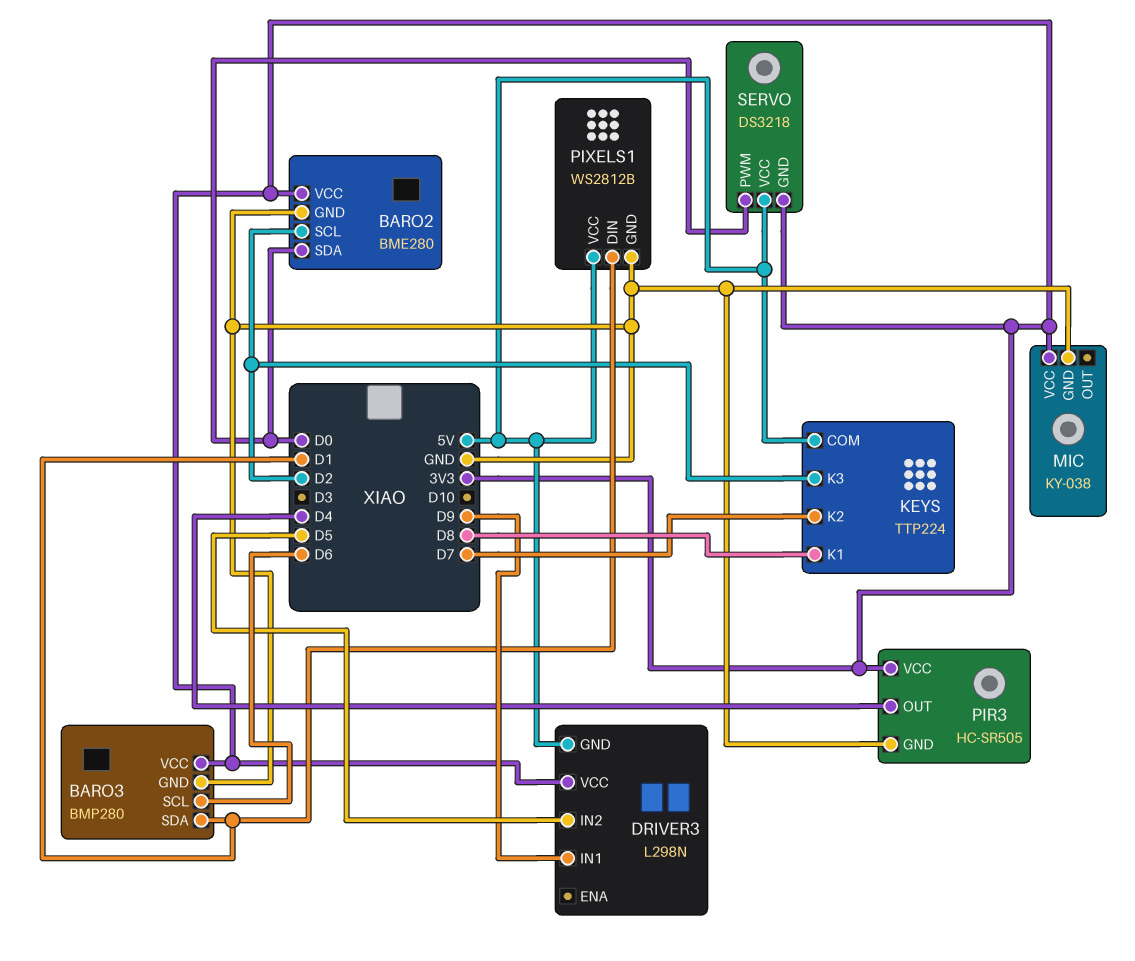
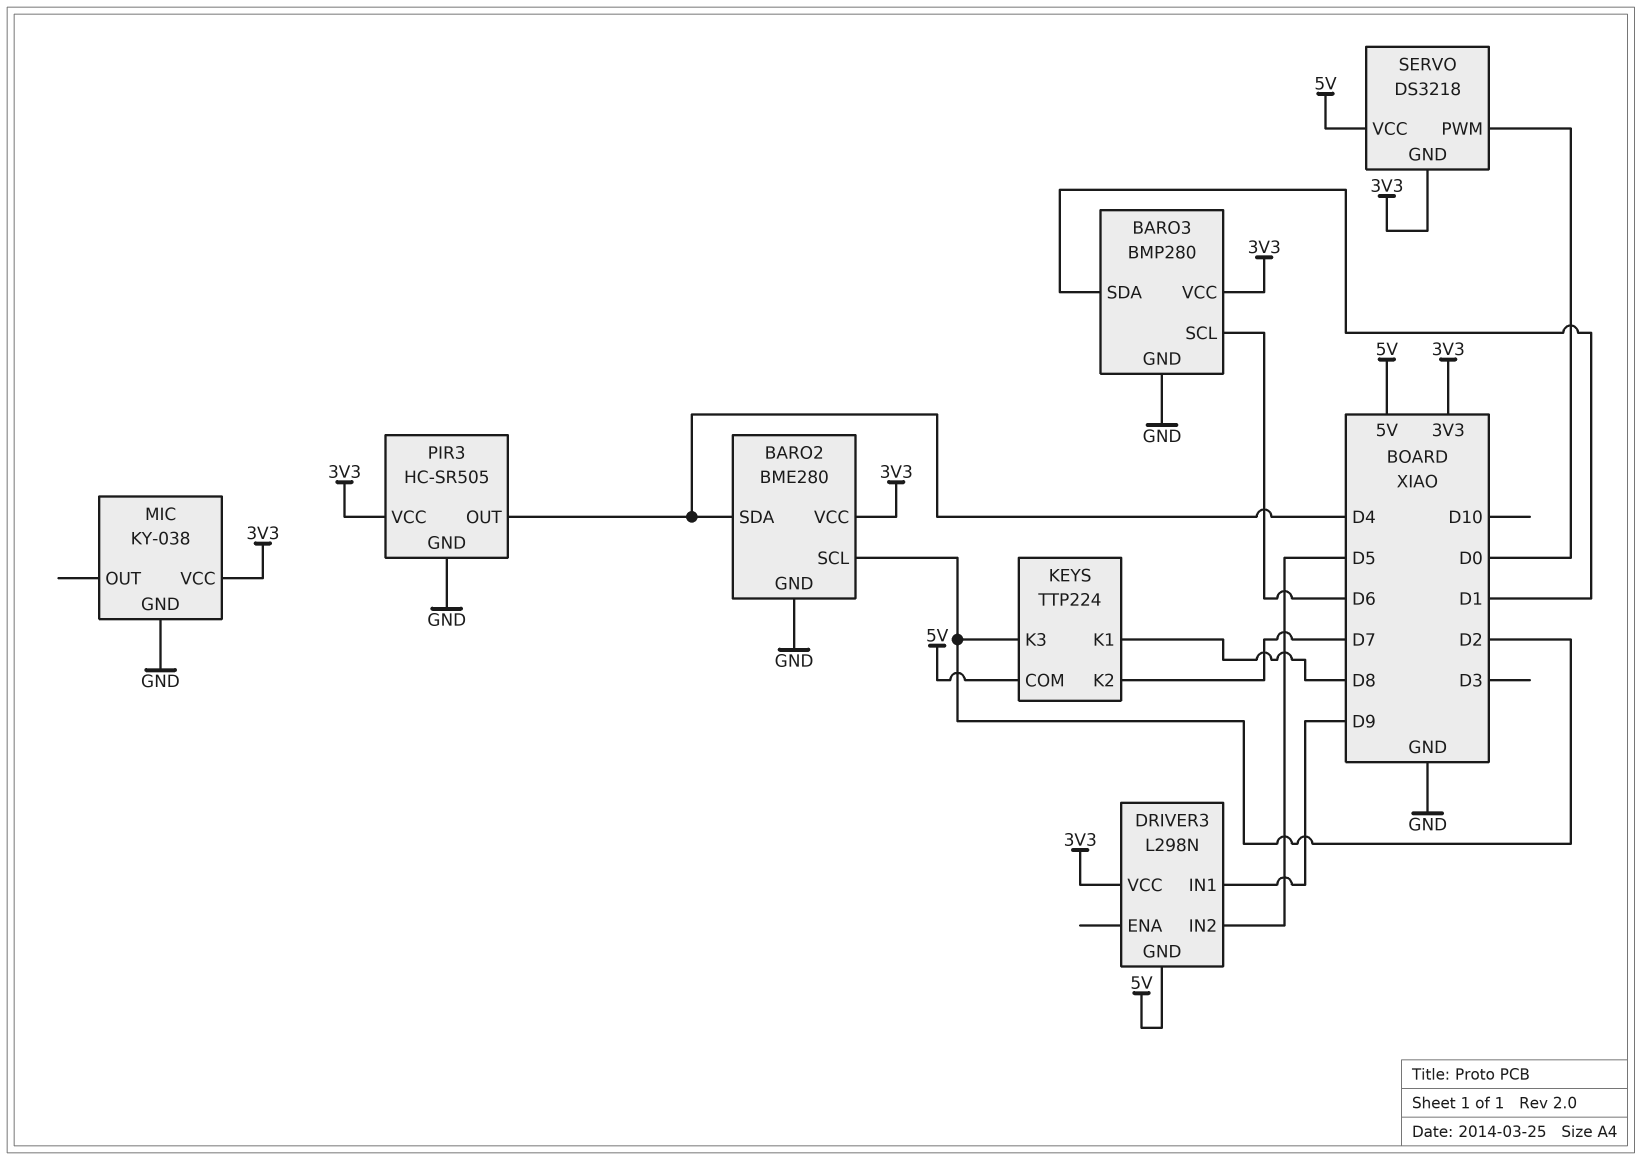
BARO2 pin SDA: D0 -> D4
PIXELS1: WS2812B -> none
PIXELS1 pin DIN: D1 -> none
PIXELS1 pin GND: GND -> none
PIXELS1 pin VCC: 5V -> none

